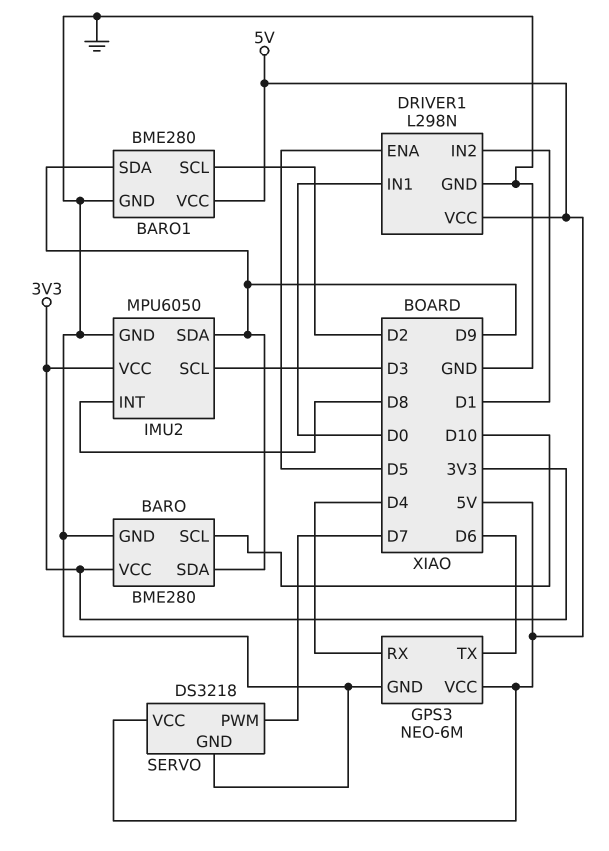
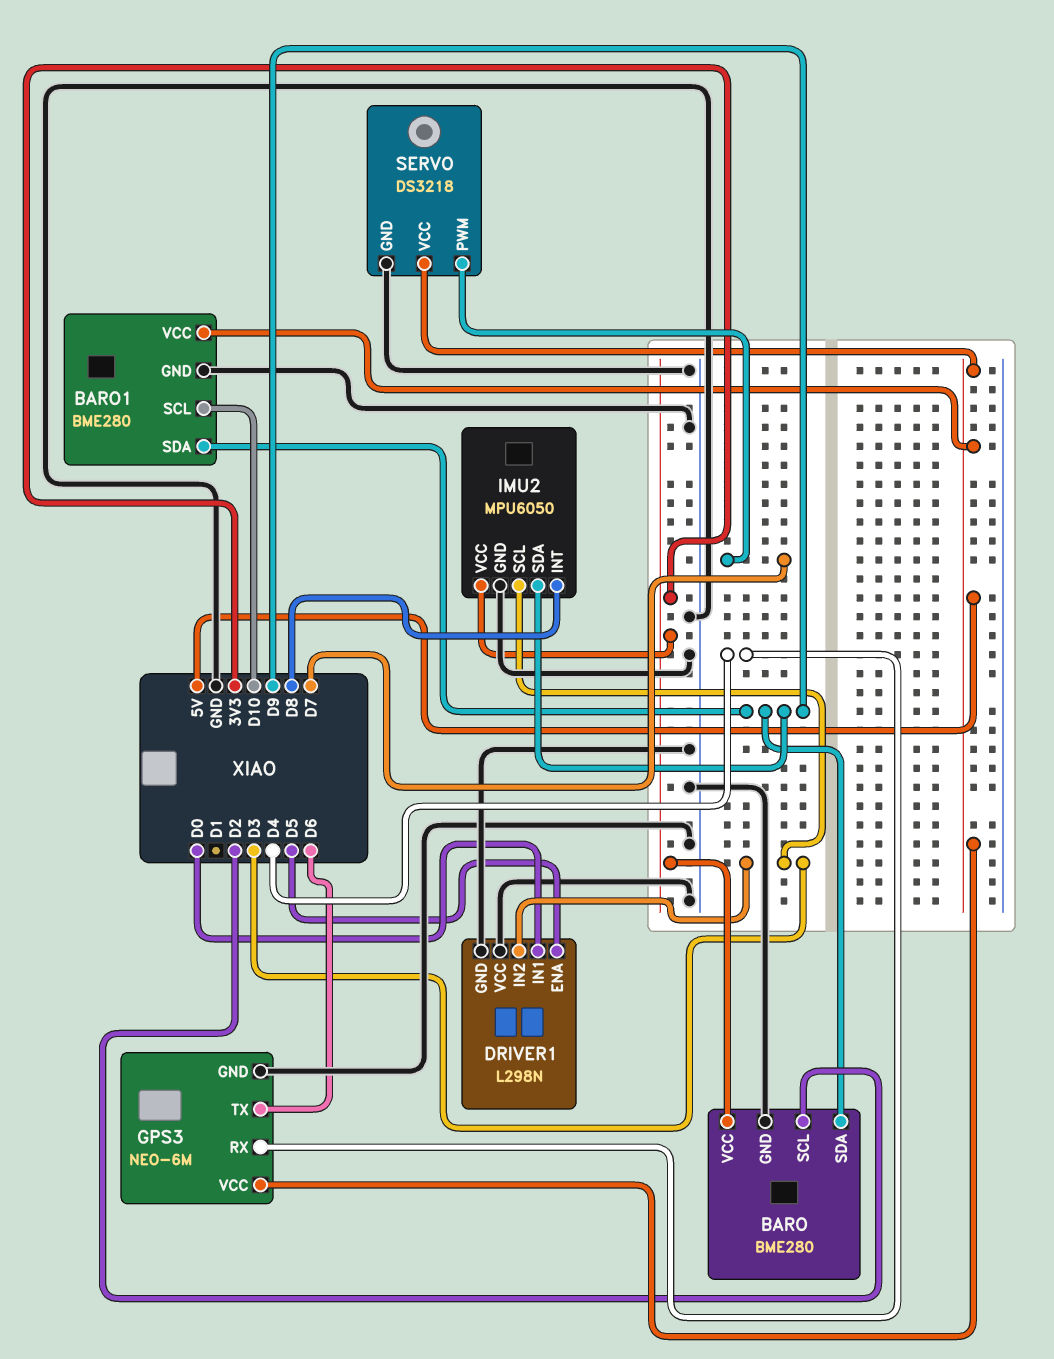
BARO pin SCL: D10 -> D2
BARO1 pin SCL: D2 -> D10
DRIVER1 pin IN2: D1 -> D3
DRIVER1 pin VCC: 5V -> GND

